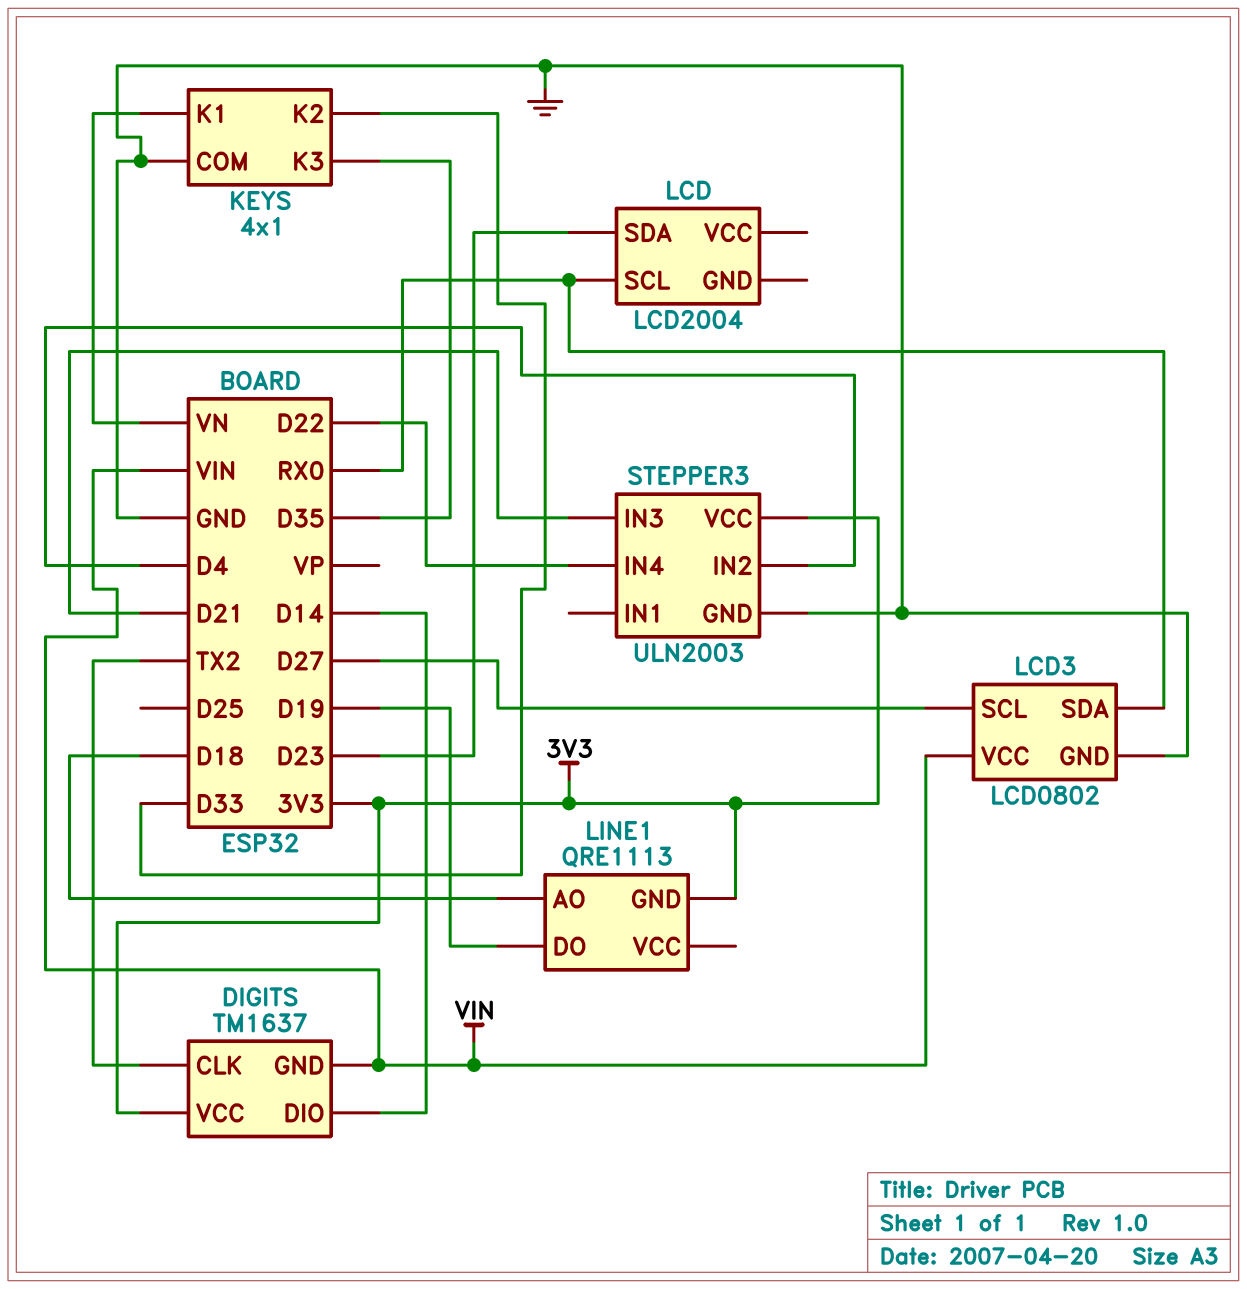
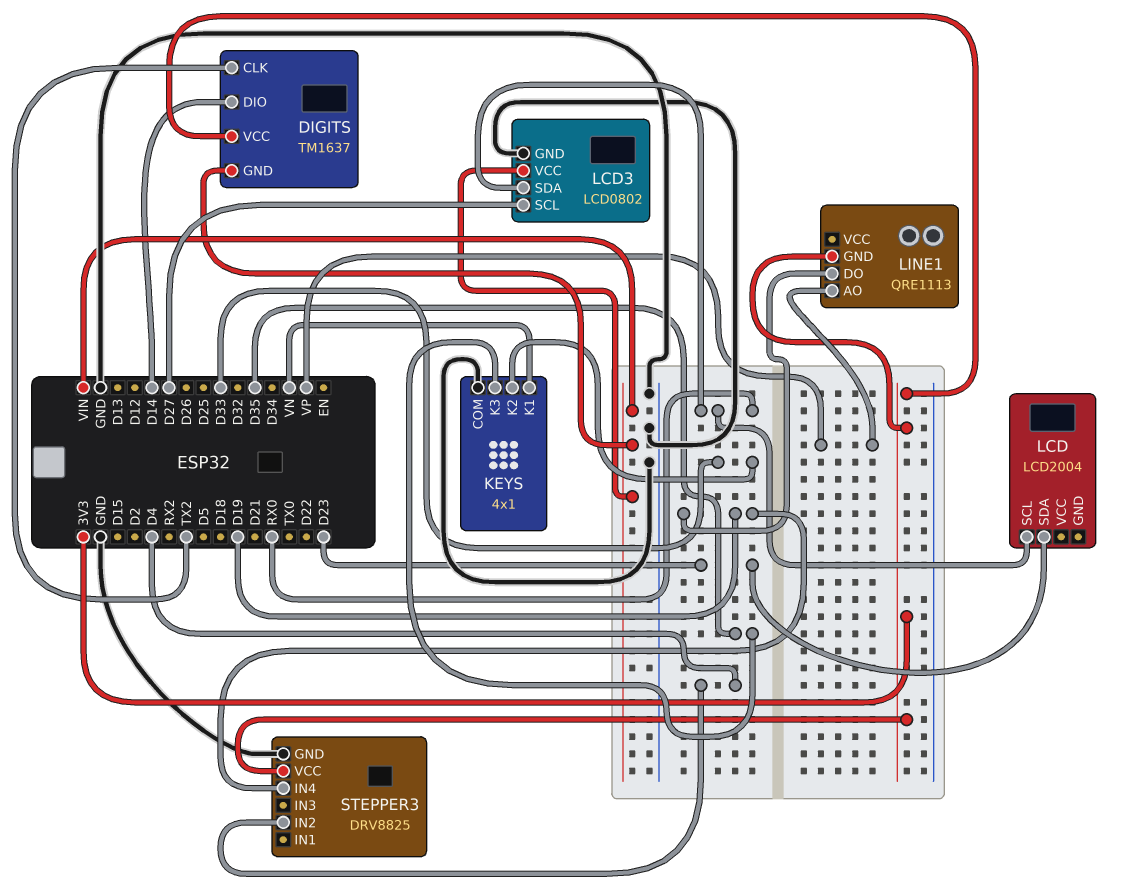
LINE1 pin AO: D18 -> VP
STEPPER3: ULN2003 -> DRV8825
STEPPER3 pin IN3: D21 -> none
STEPPER3 pin IN4: D22 -> D19

